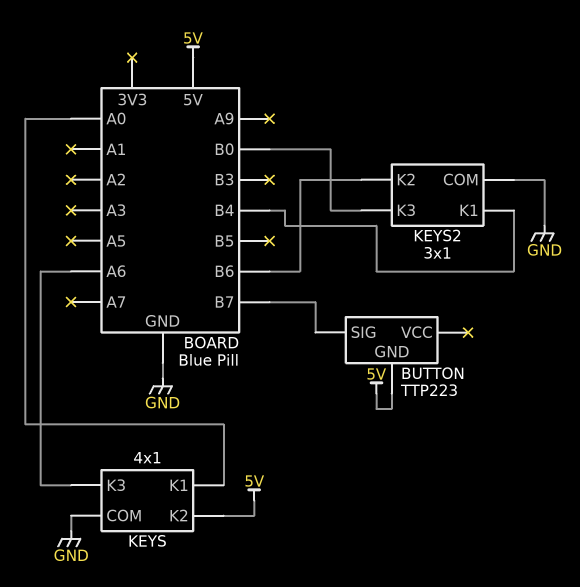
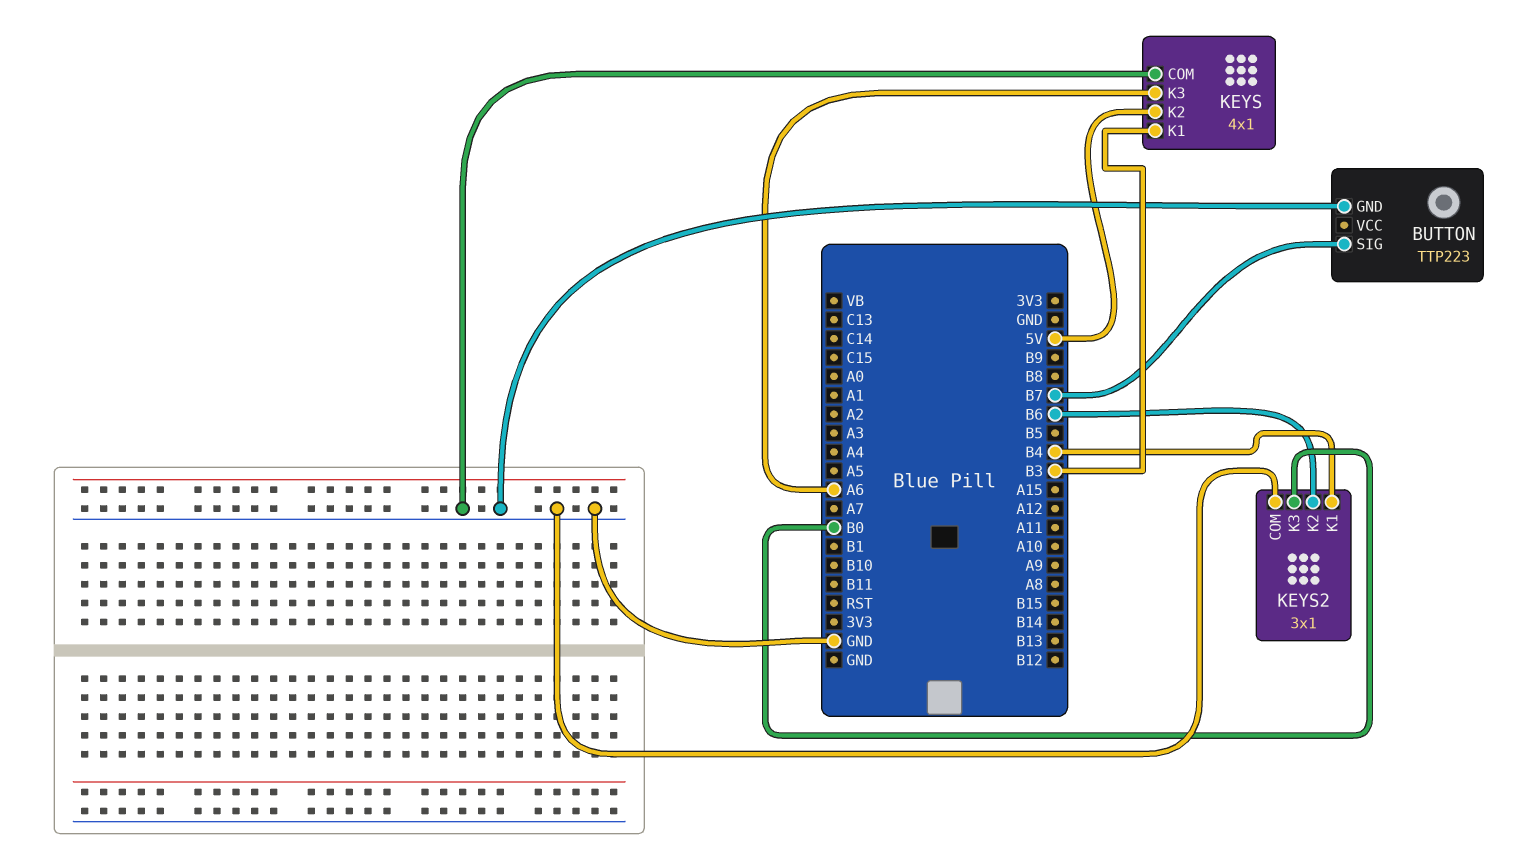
BUTTON pin GND: 5V -> GND
KEYS pin K1: A0 -> B3

